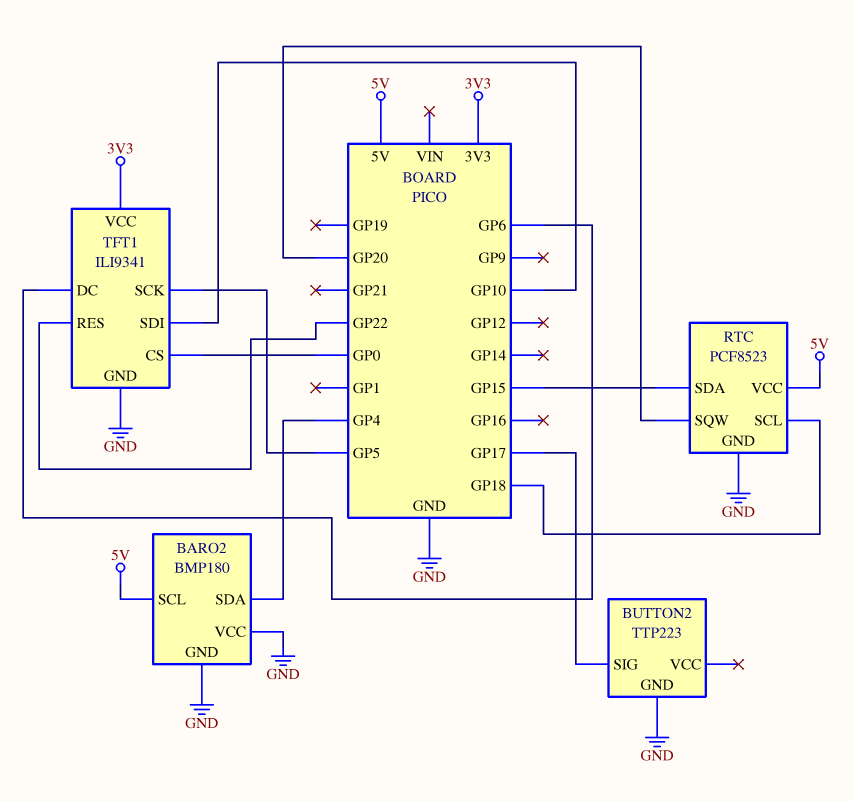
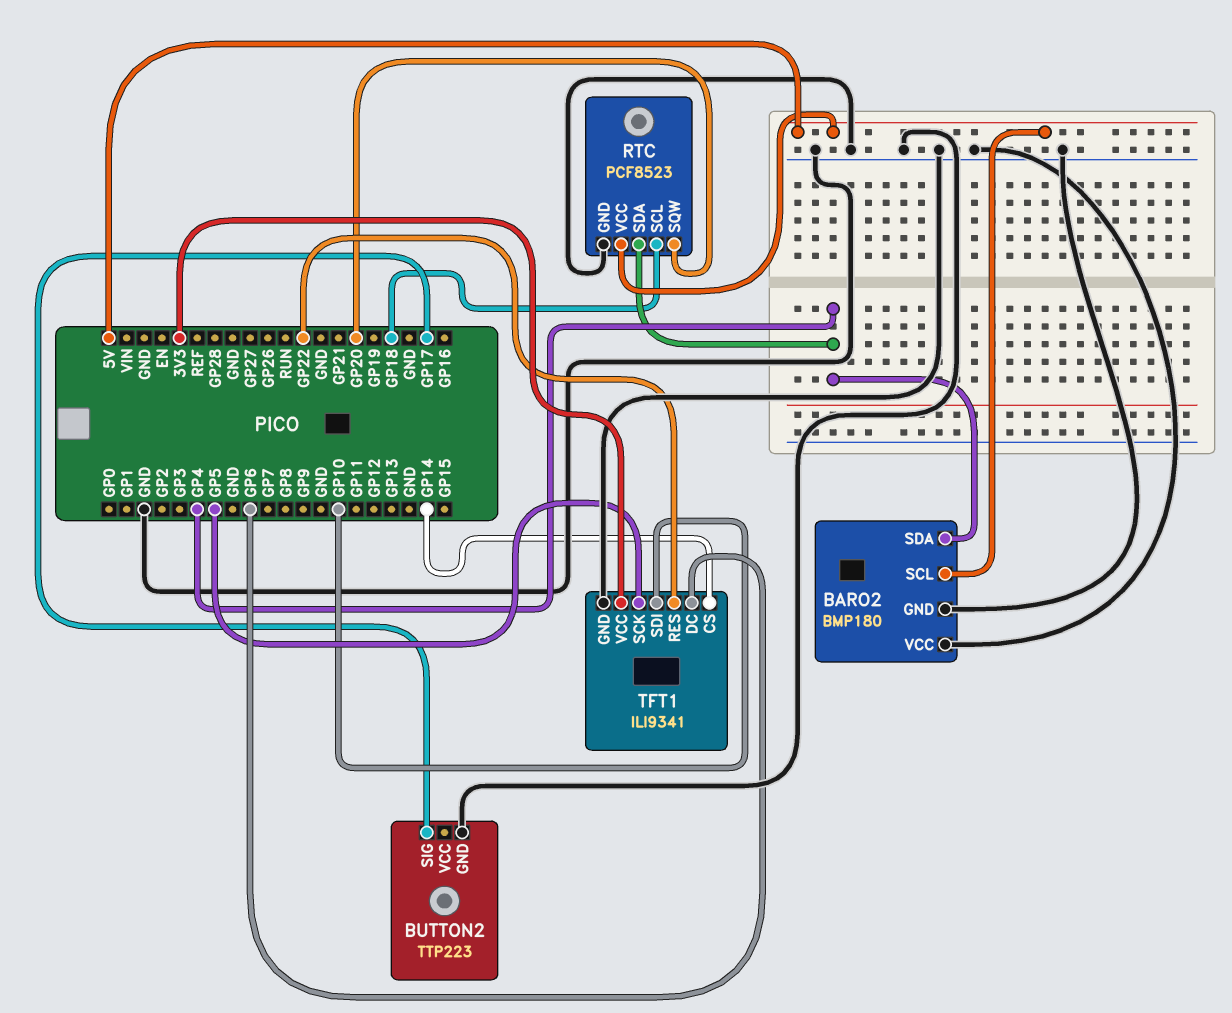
RTC pin SDA: GP15 -> GP4
TFT1 pin CS: GP0 -> GP14

